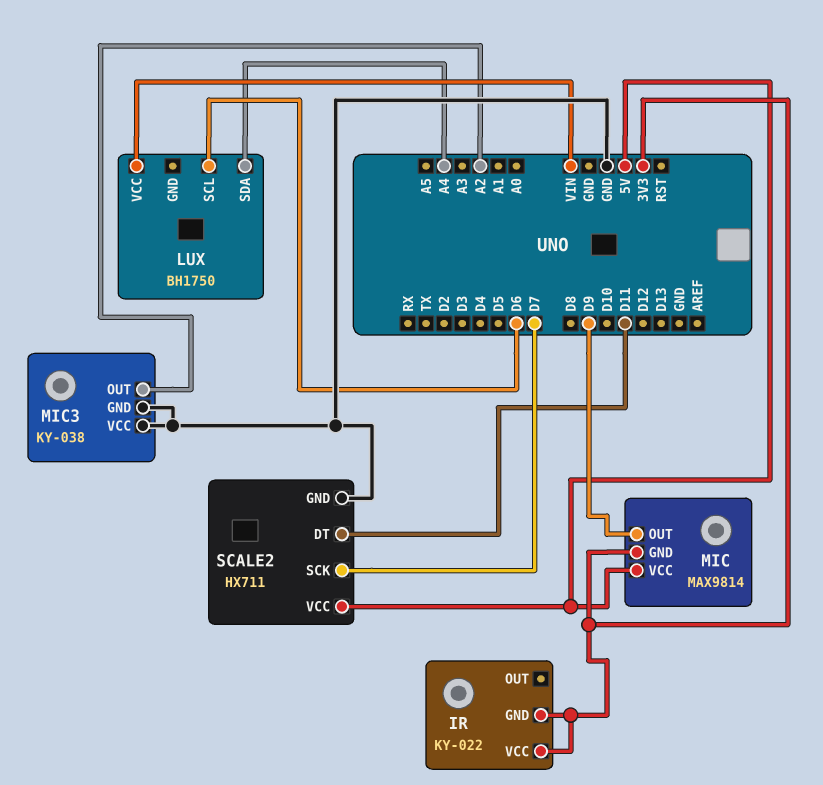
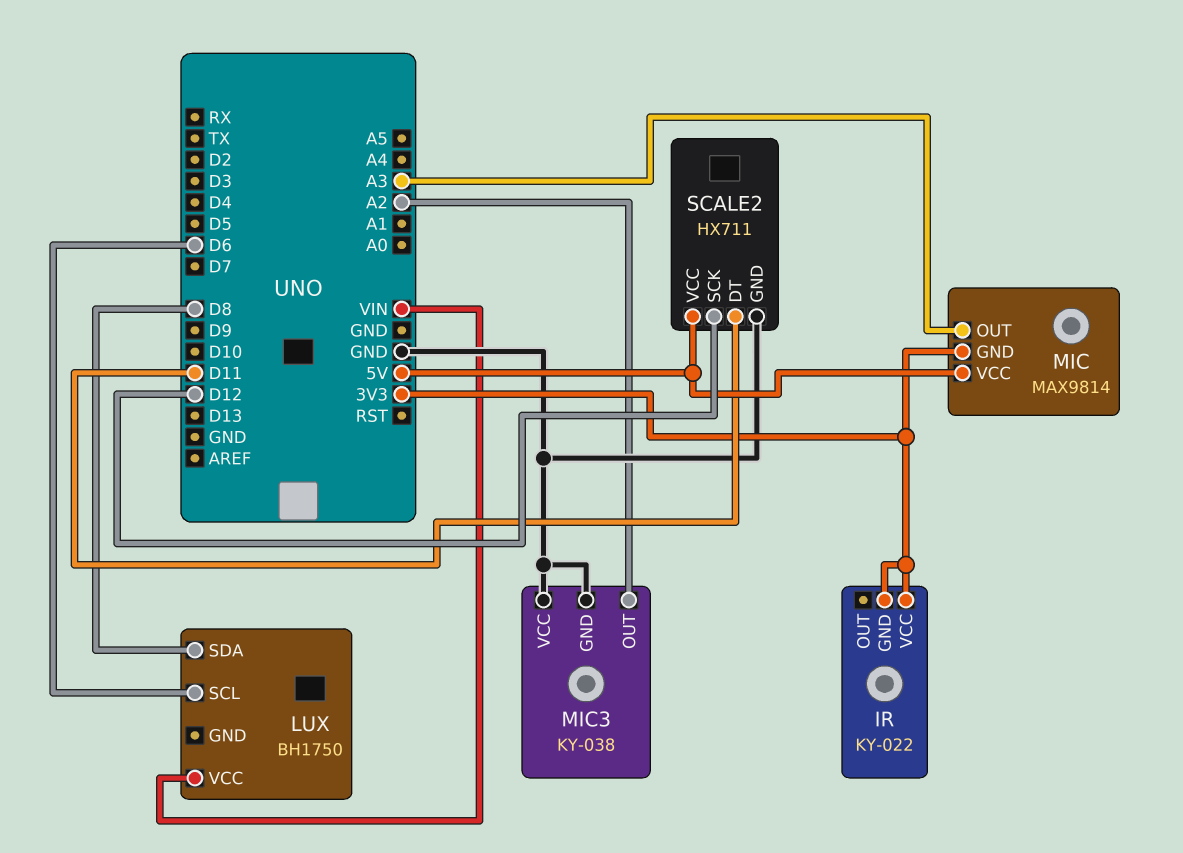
LUX pin SDA: A4 -> D8
MIC pin OUT: D9 -> A3
SCALE2 pin SCK: D7 -> D12

